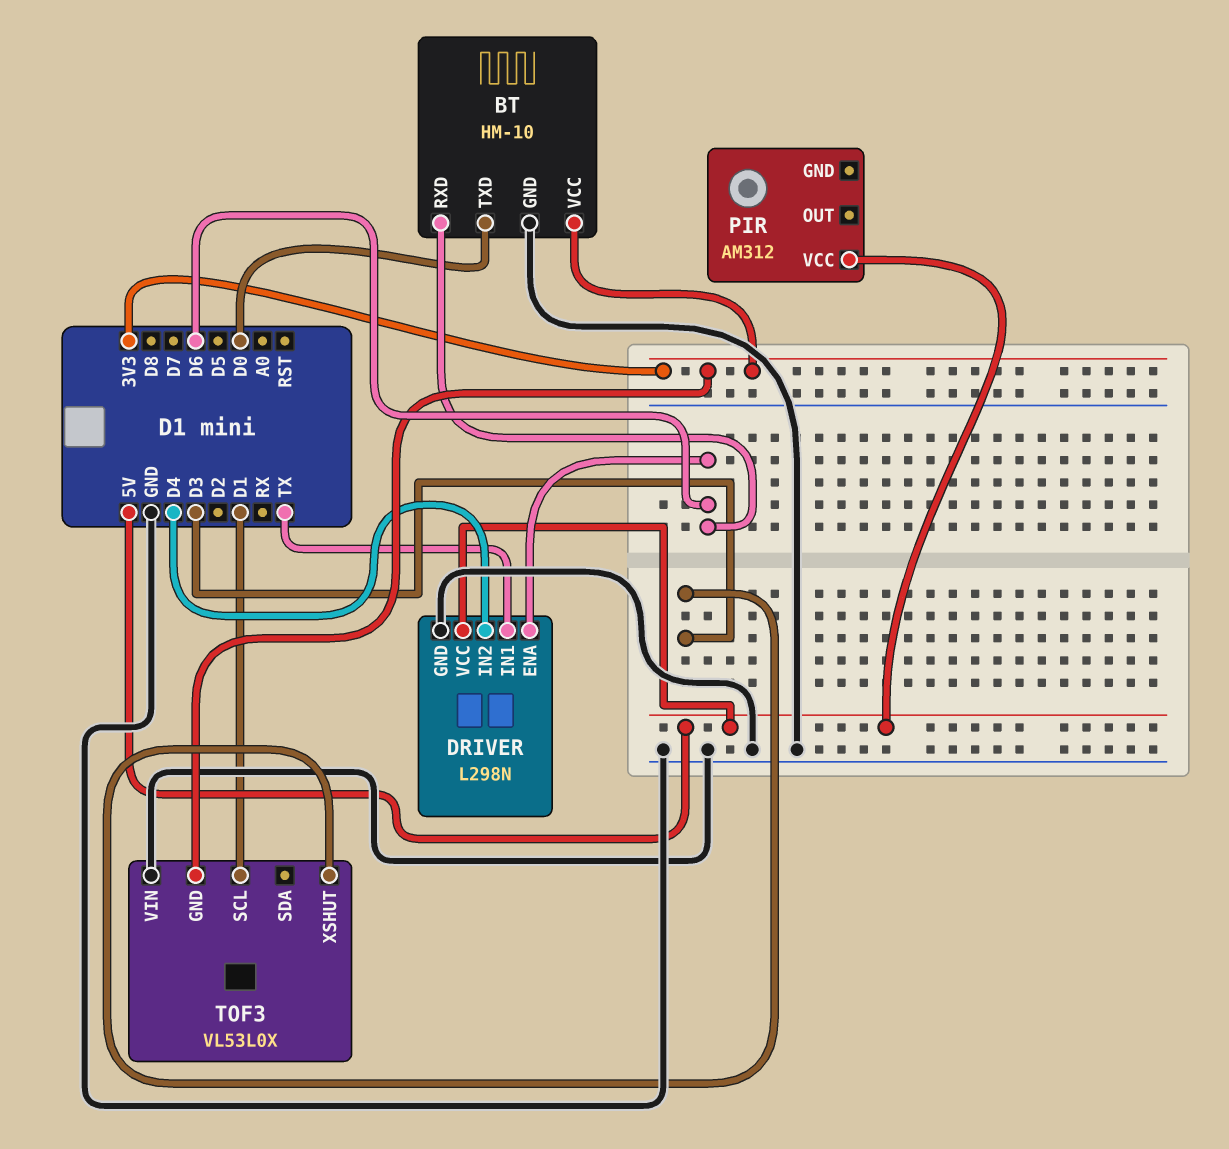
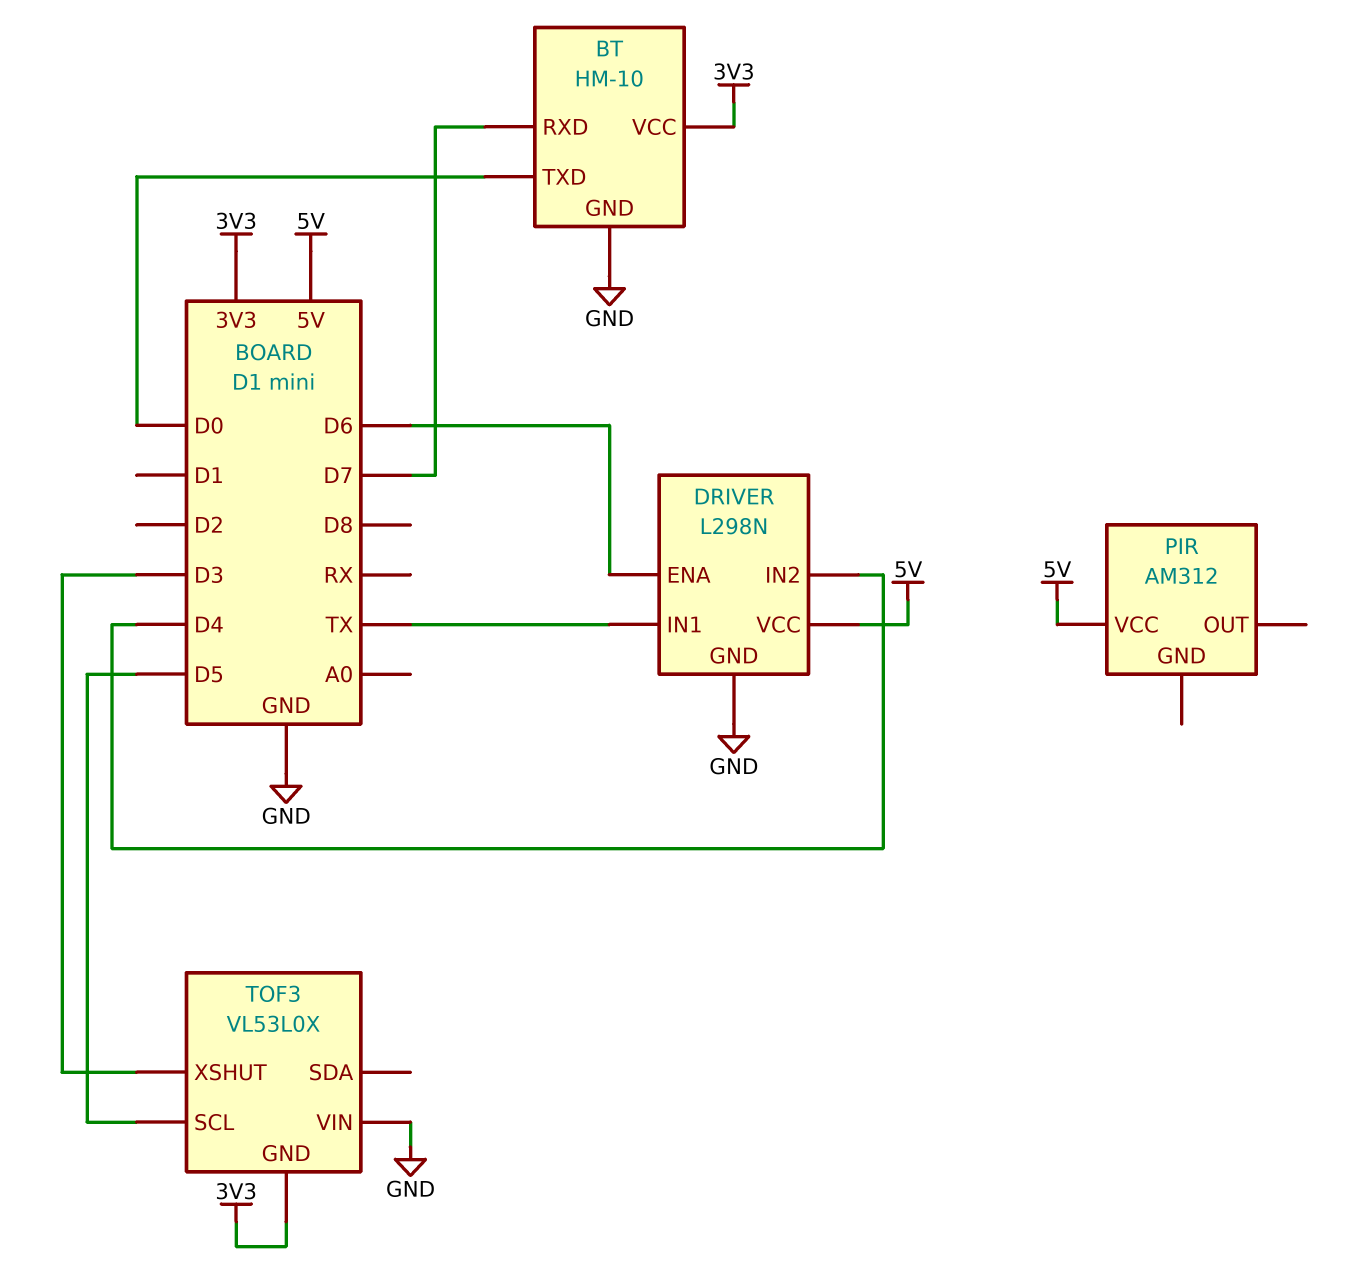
BT pin RXD: D6 -> D7
TOF3 pin SCL: D1 -> D5

